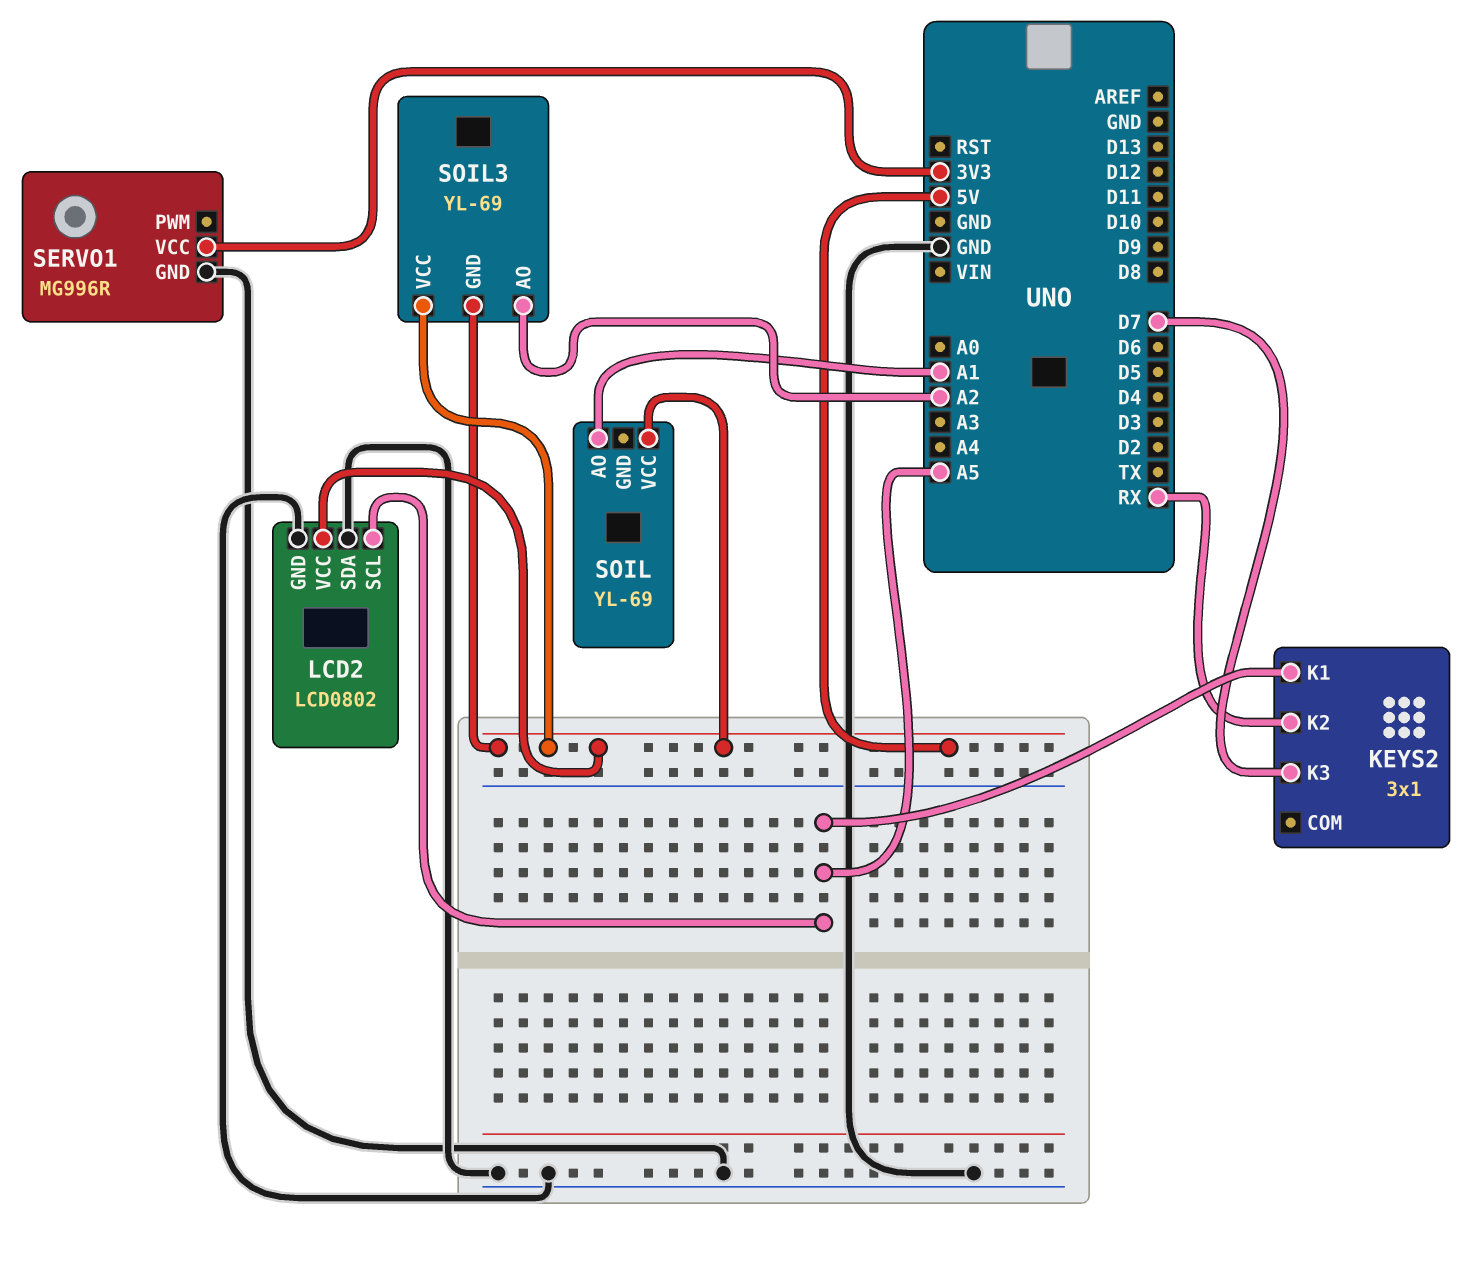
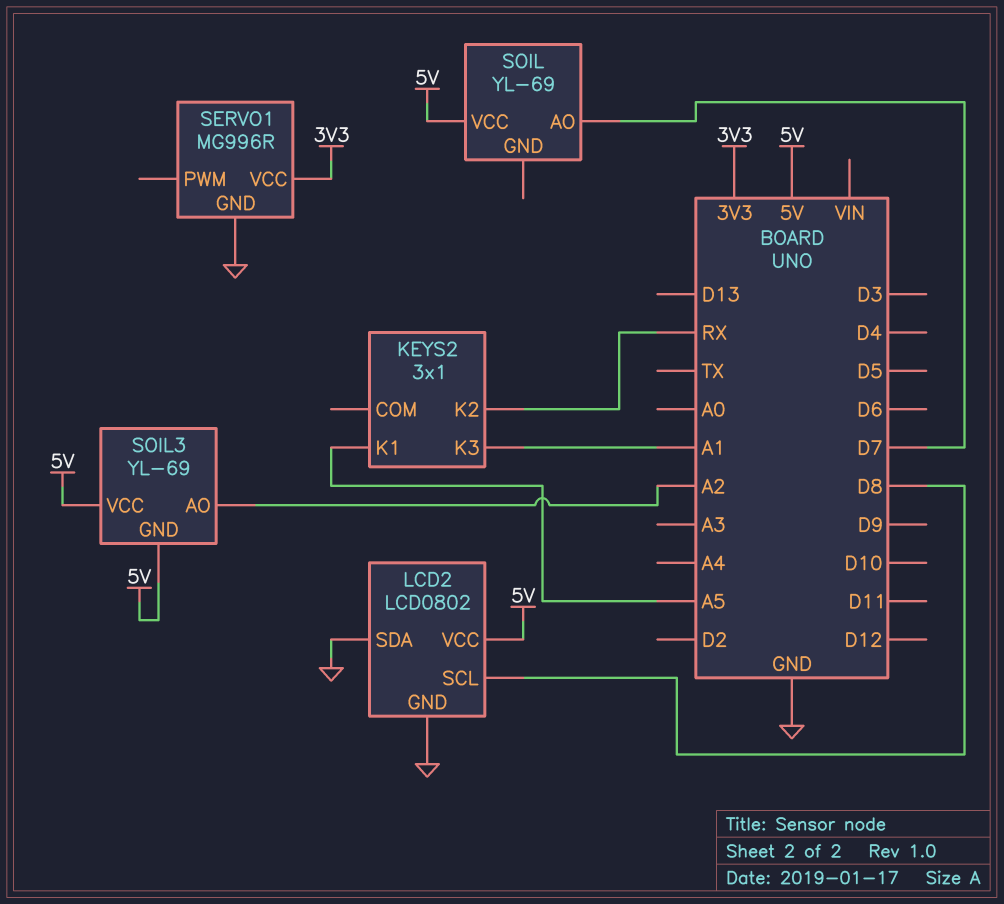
KEYS2 pin K3: D7 -> A1
LCD2 pin SCL: A5 -> D8
SOIL pin AO: A1 -> D7

